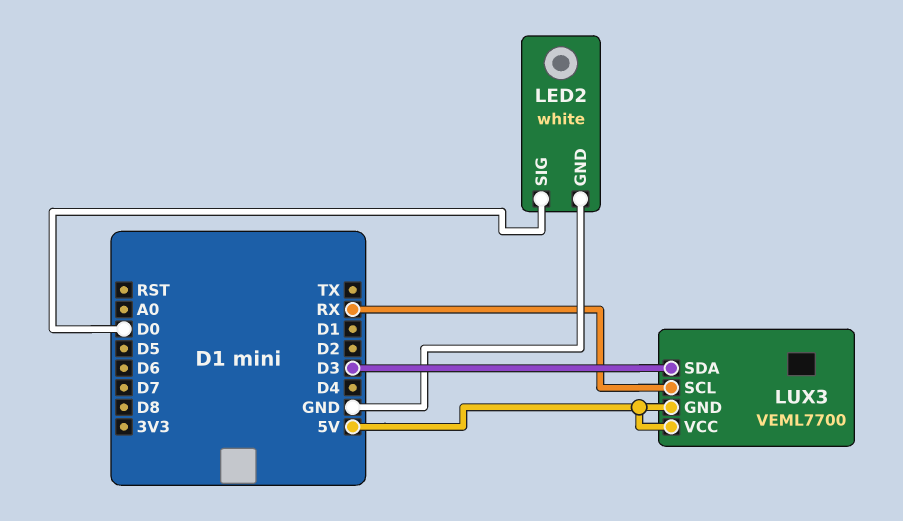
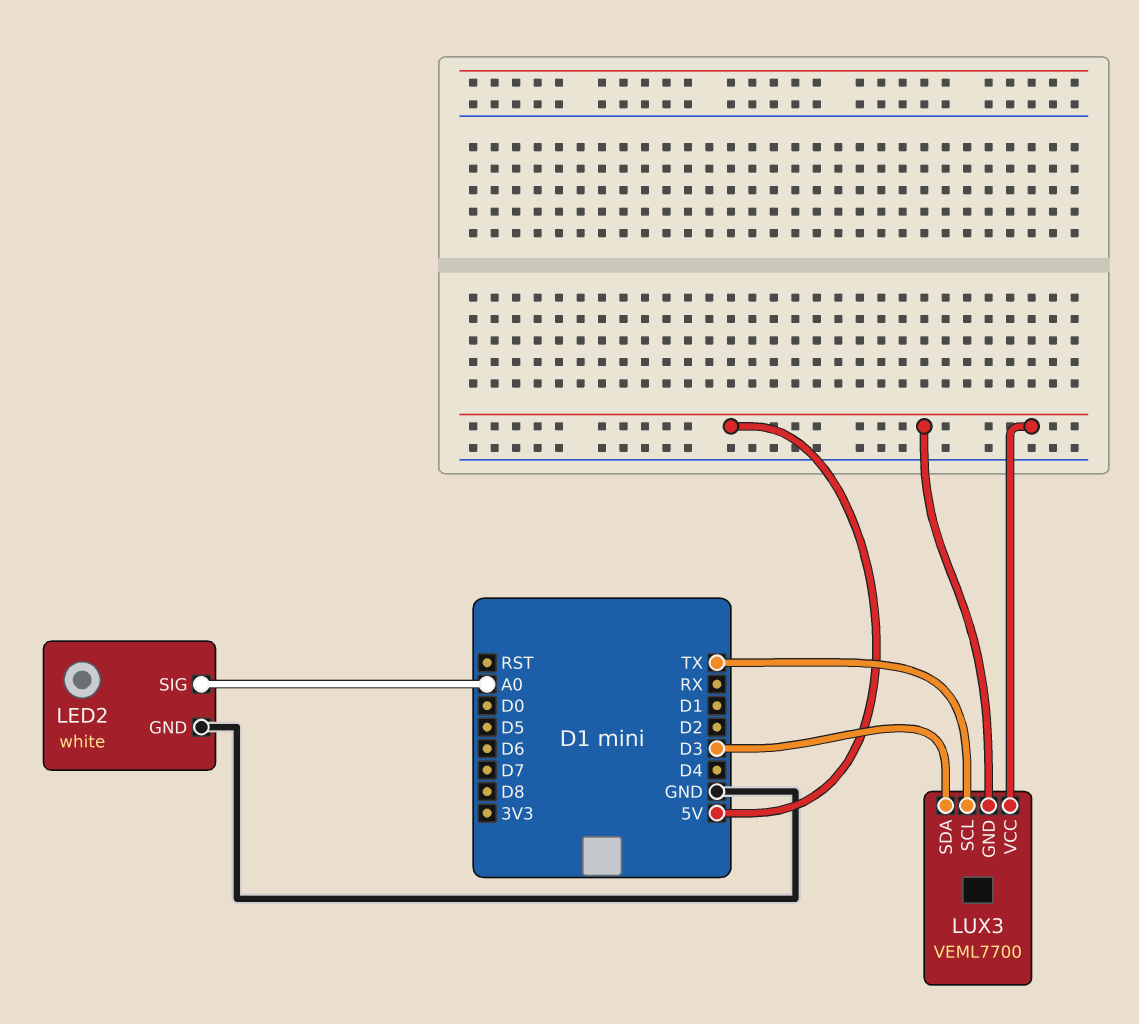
LED2 pin SIG: D0 -> A0
LUX3 pin SCL: RX -> TX

